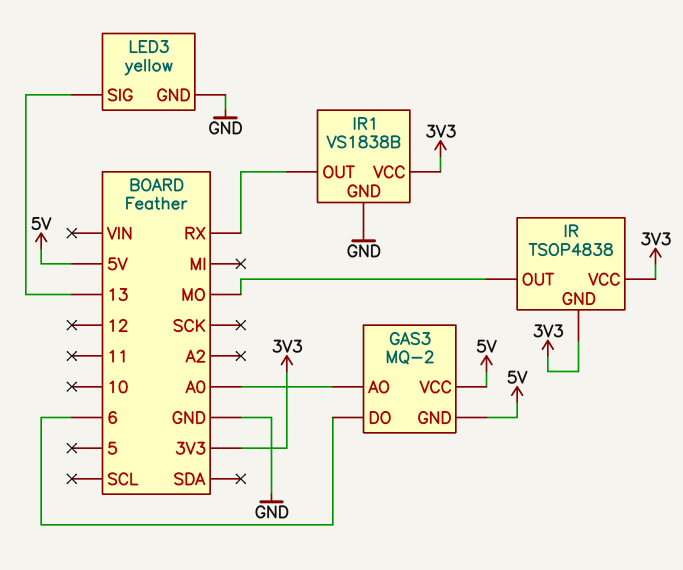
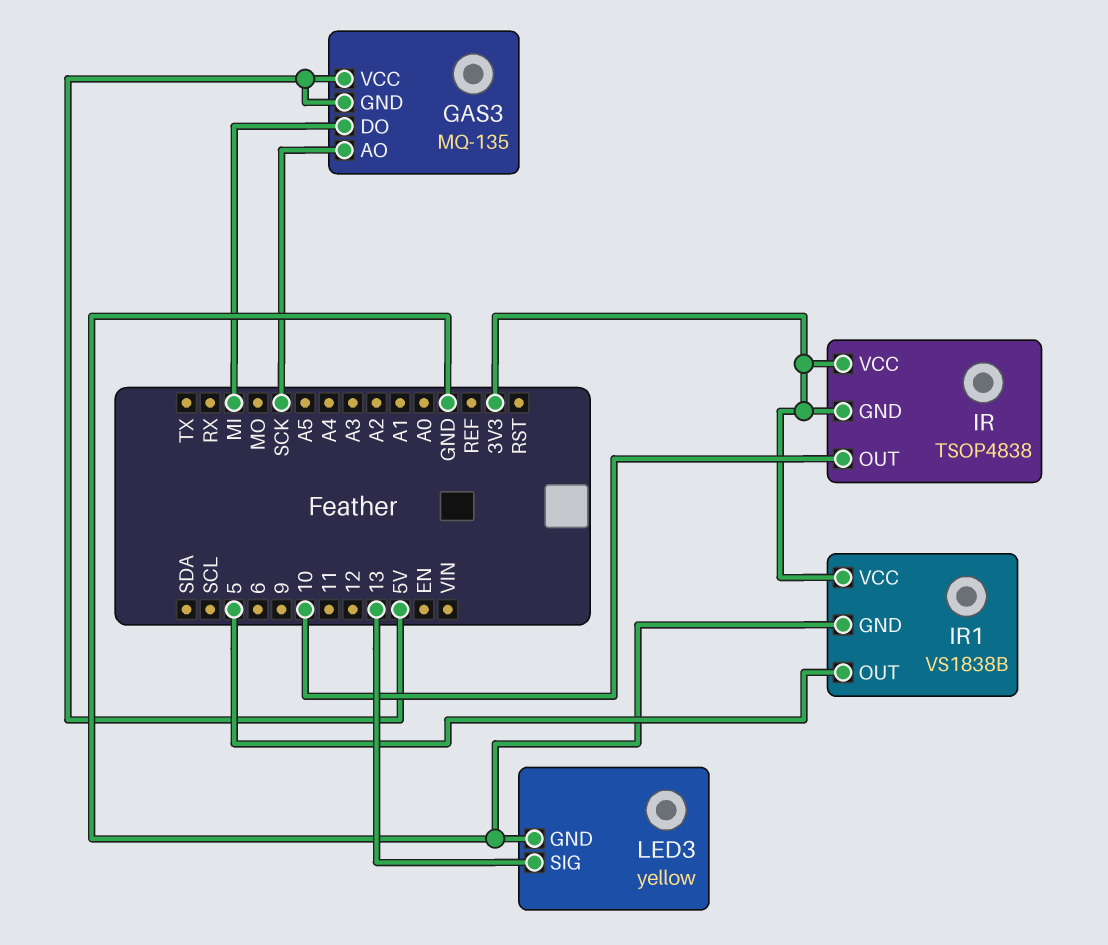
GAS3: MQ-2 -> MQ-135
GAS3 pin AO: A0 -> SCK
GAS3 pin DO: 6 -> MI
IR pin OUT: MO -> 10
IR1 pin OUT: RX -> 5

